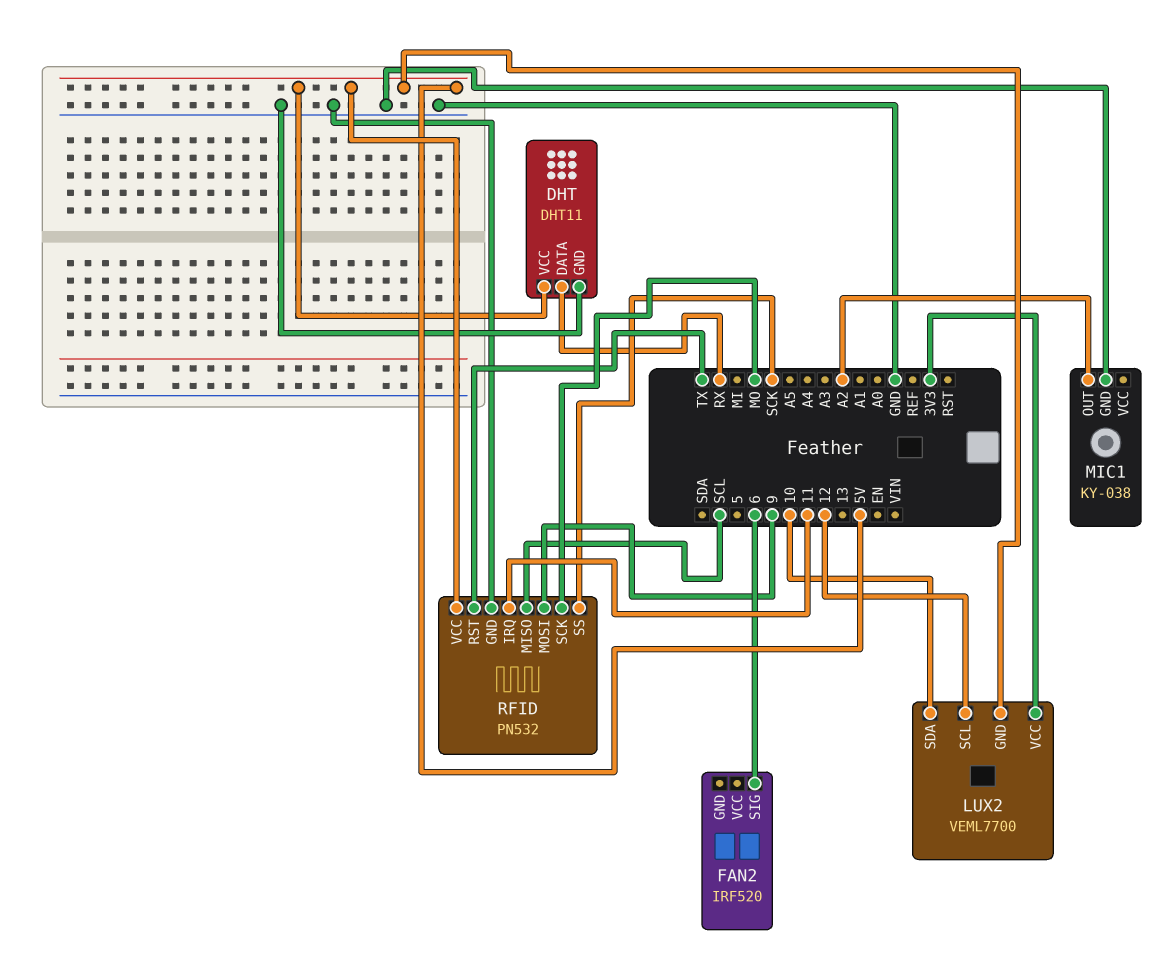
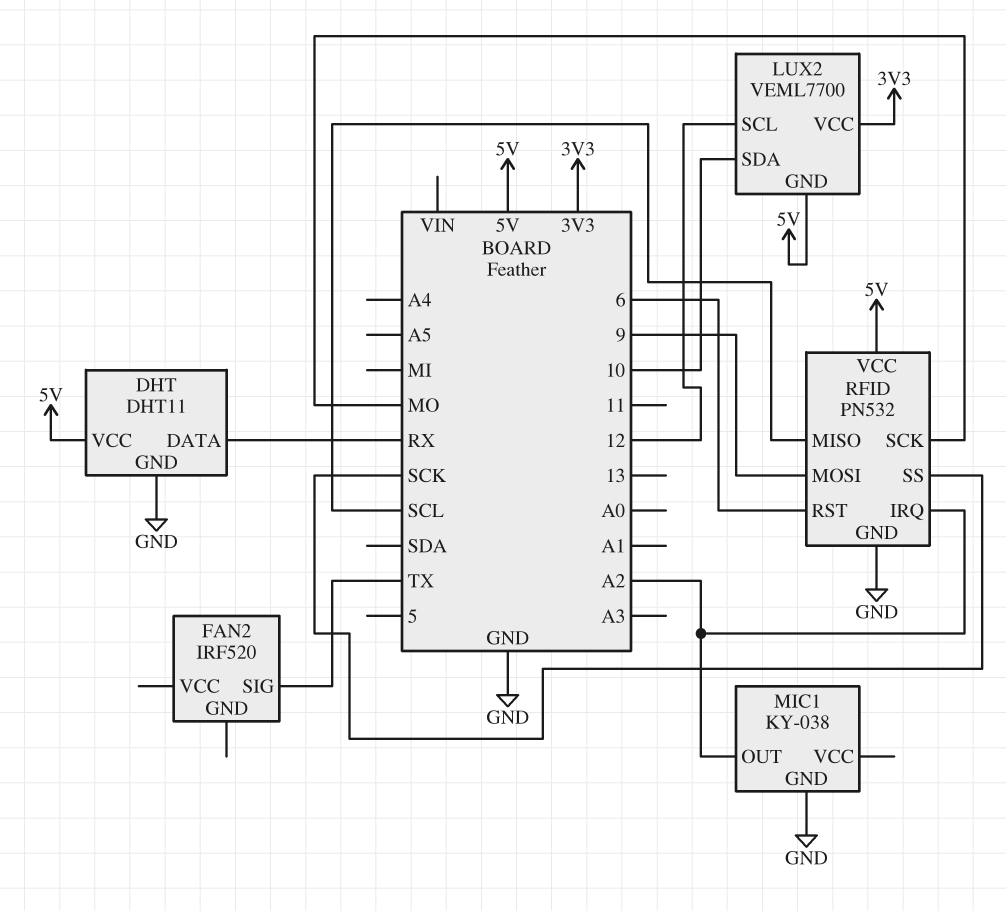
FAN2 pin SIG: 6 -> TX
RFID pin IRQ: 11 -> A2
RFID pin RST: TX -> 6

